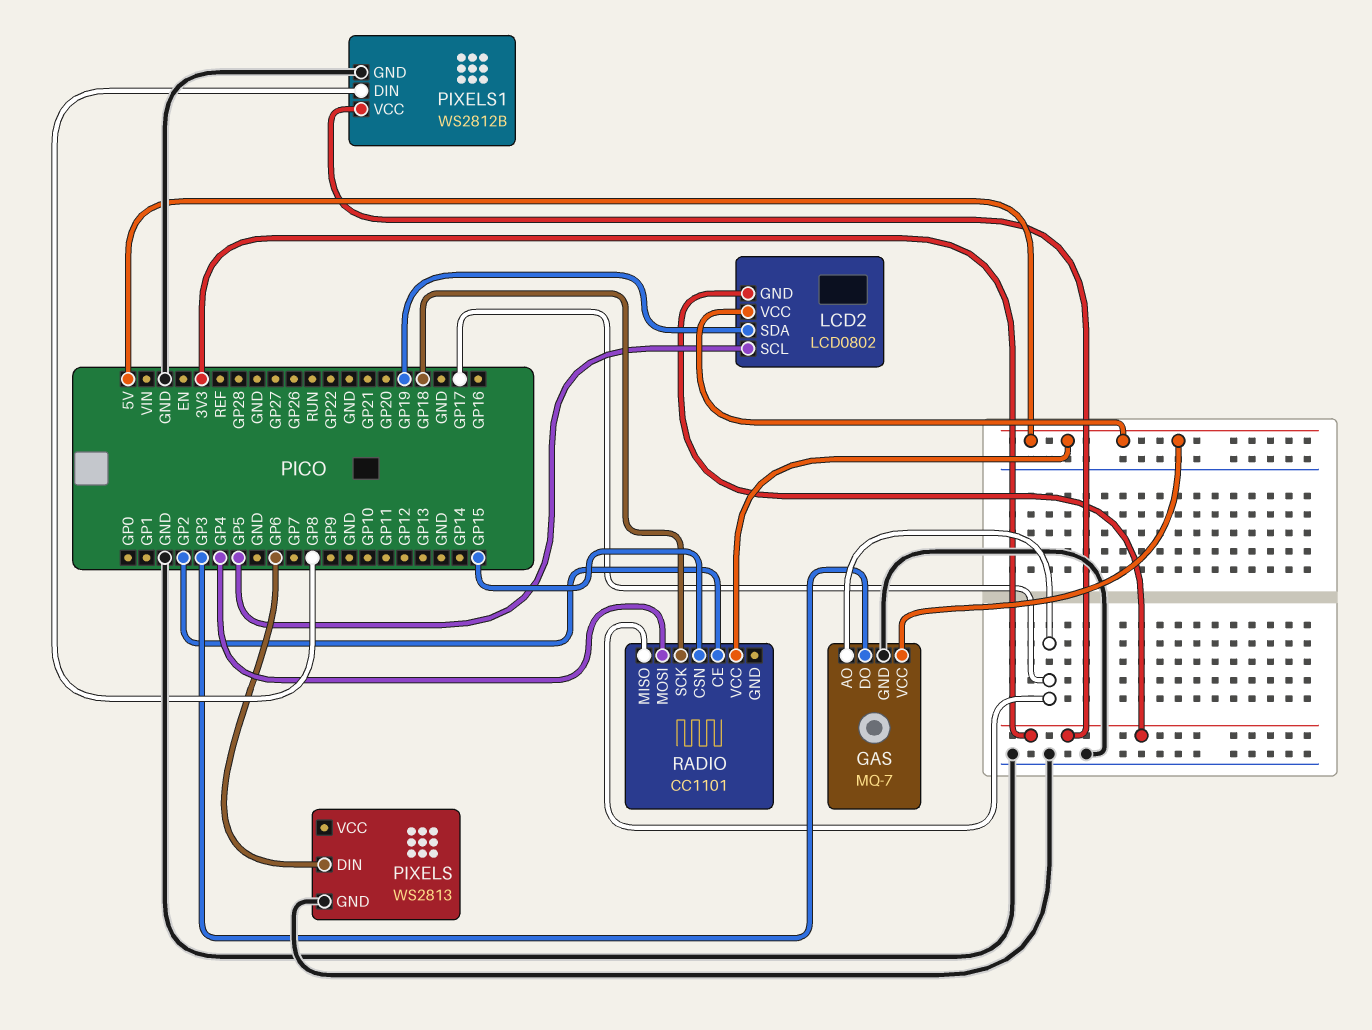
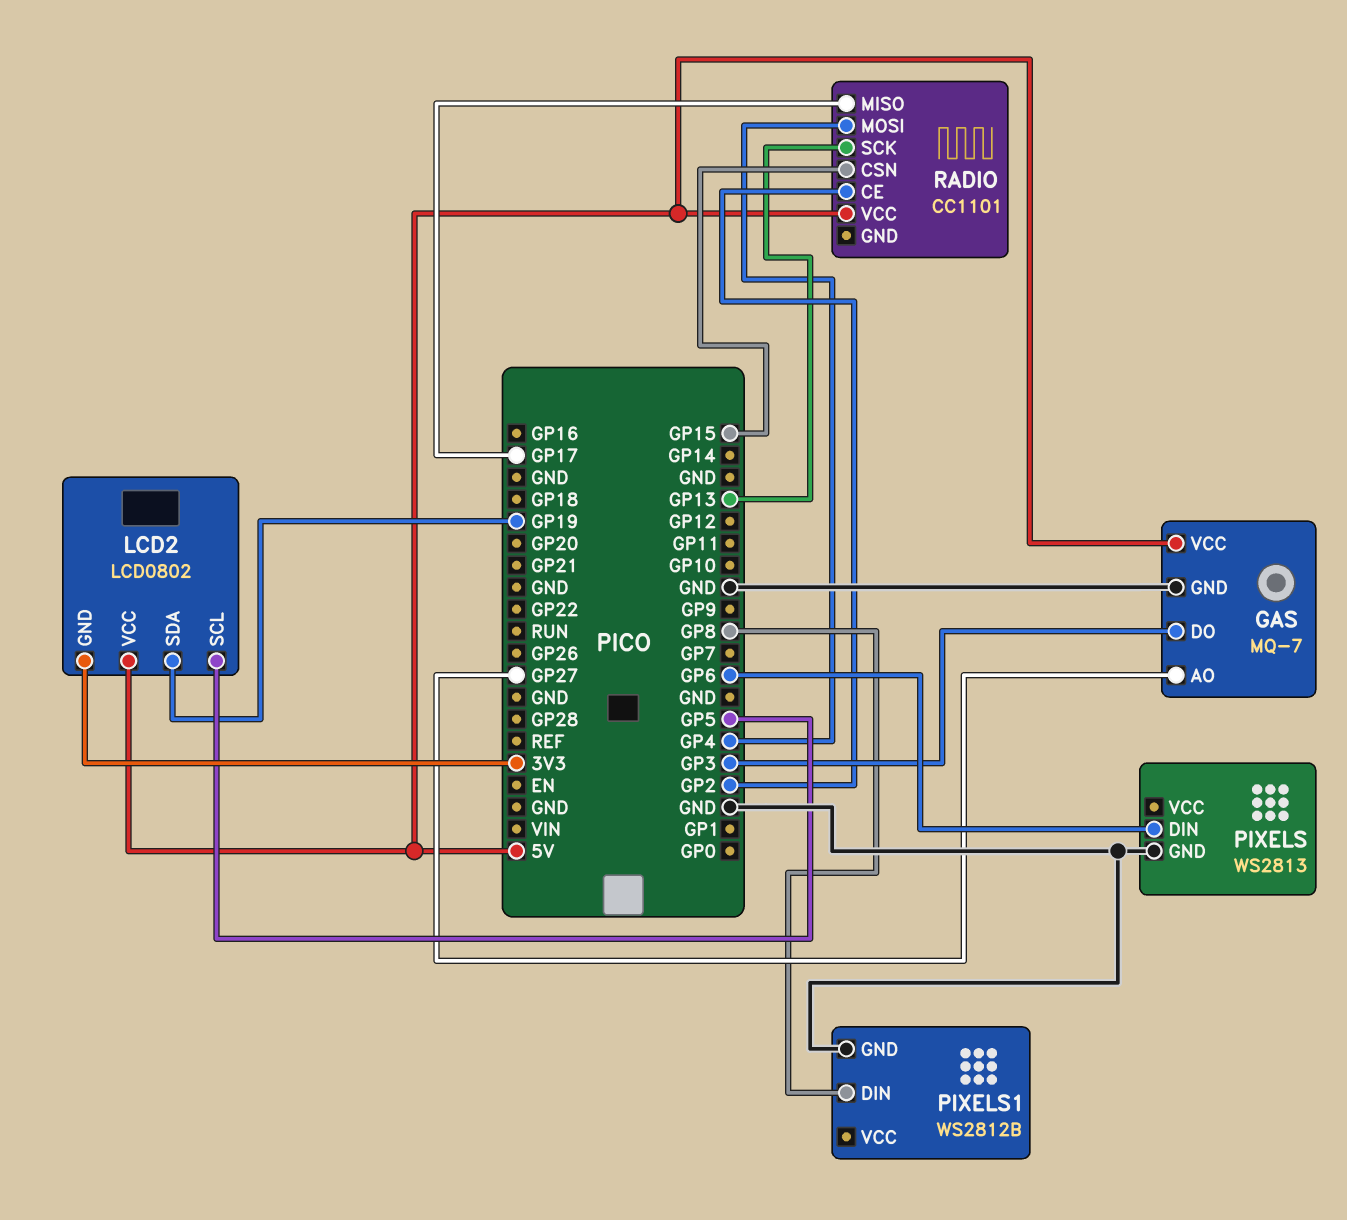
GAS pin AO: GP17 -> GP27
PIXELS1 pin VCC: 3V3 -> none
RADIO pin SCK: GP18 -> GP13

